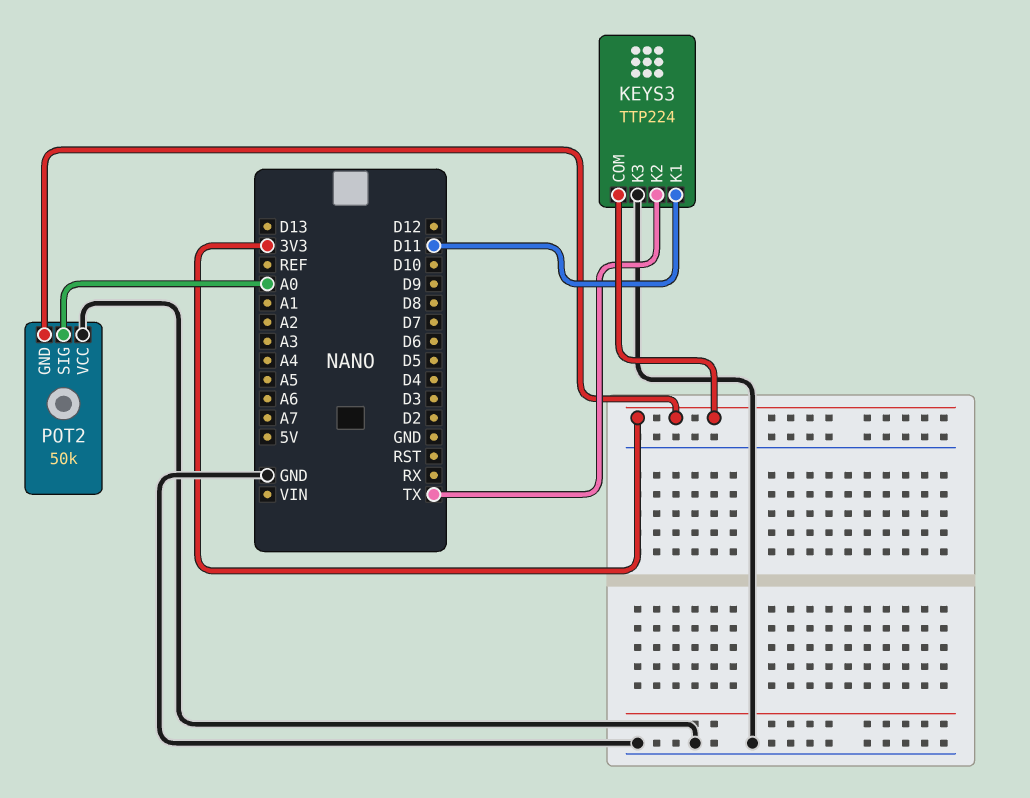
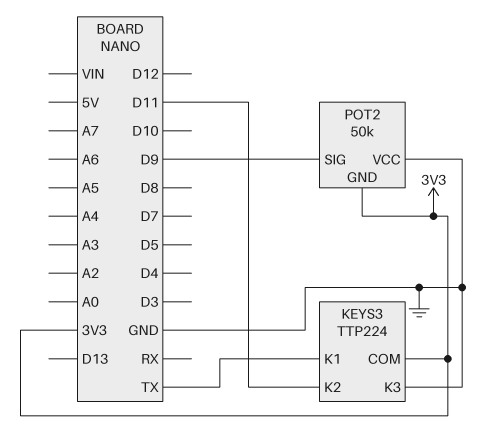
KEYS3 pin K1: D11 -> TX
KEYS3 pin K2: TX -> D11
POT2 pin SIG: A0 -> D9

